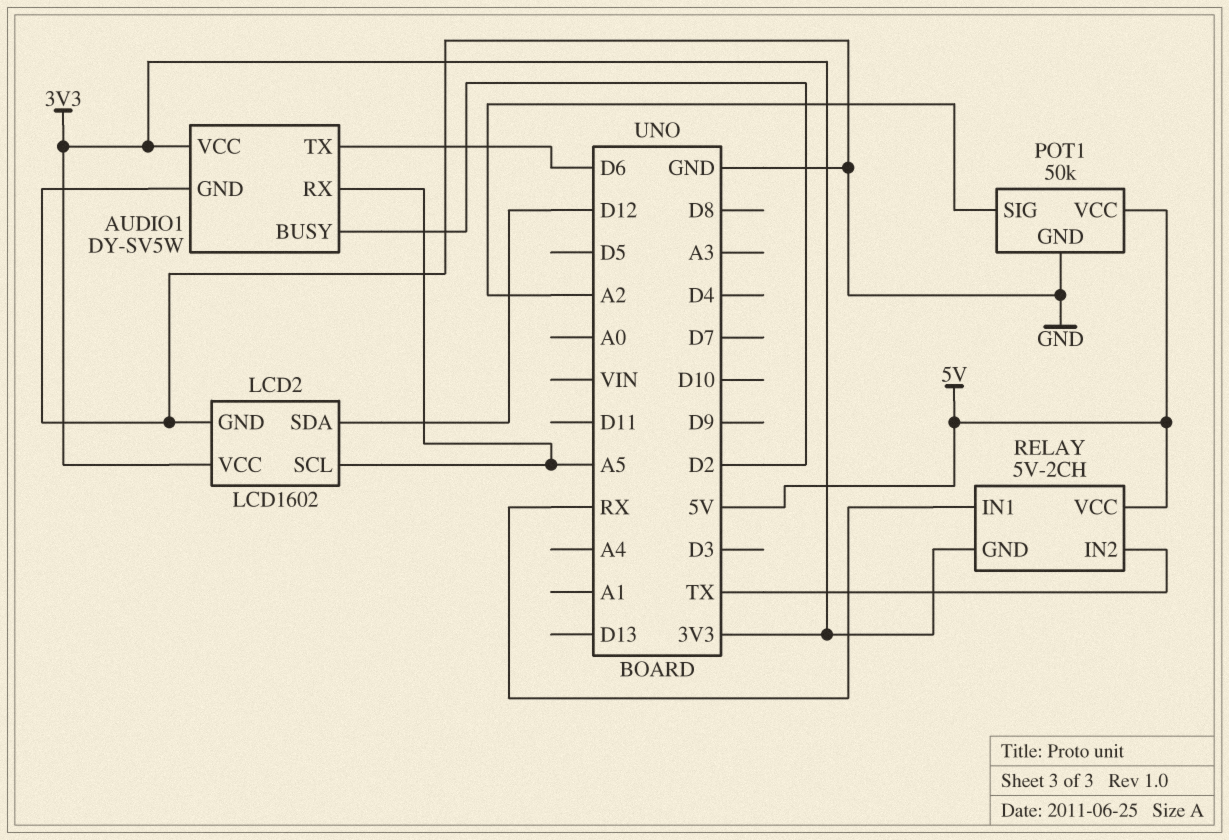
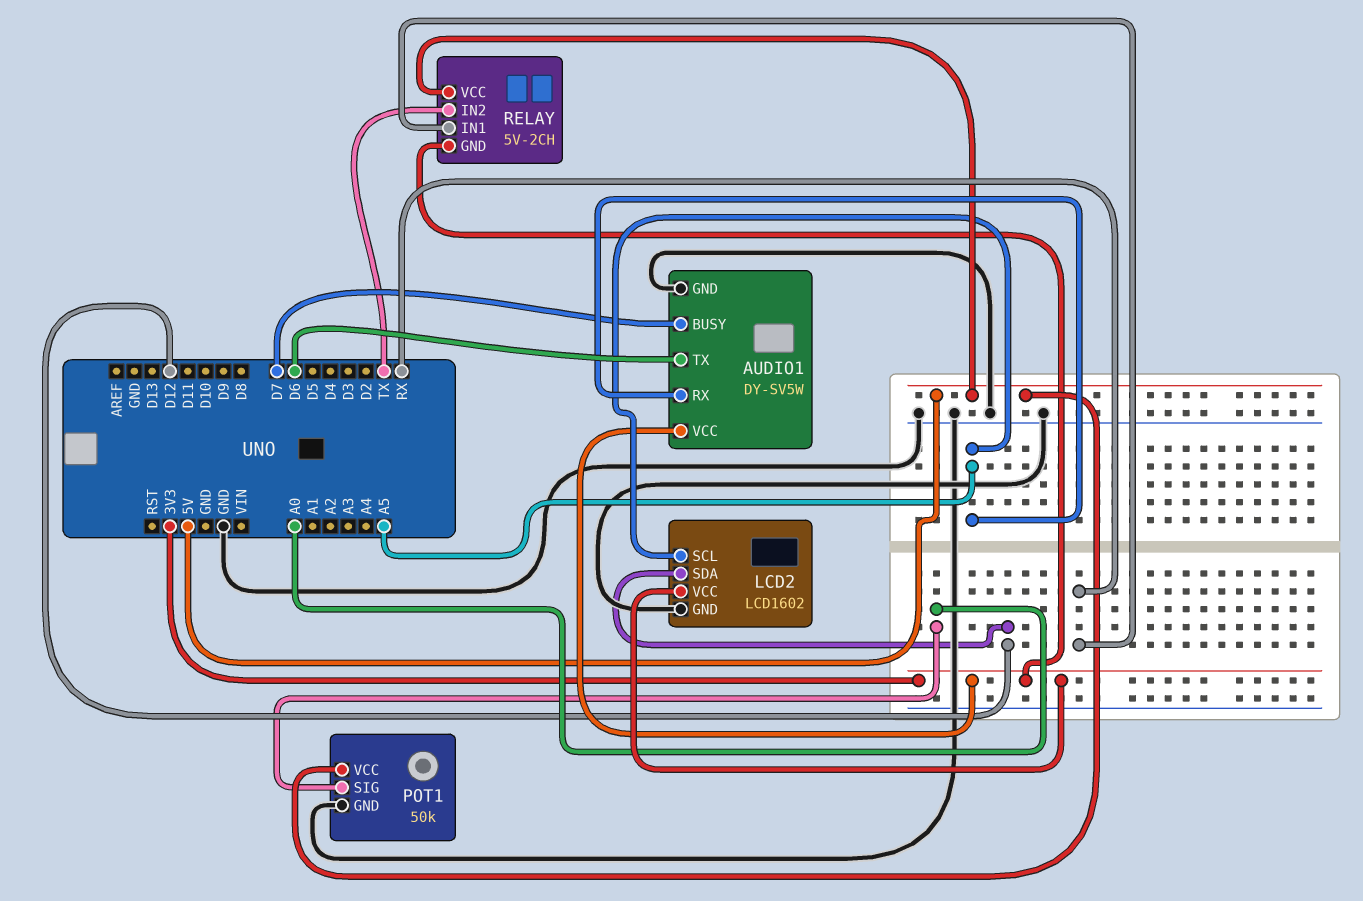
AUDIO1 pin BUSY: D2 -> D7
POT1 pin SIG: A2 -> A0

